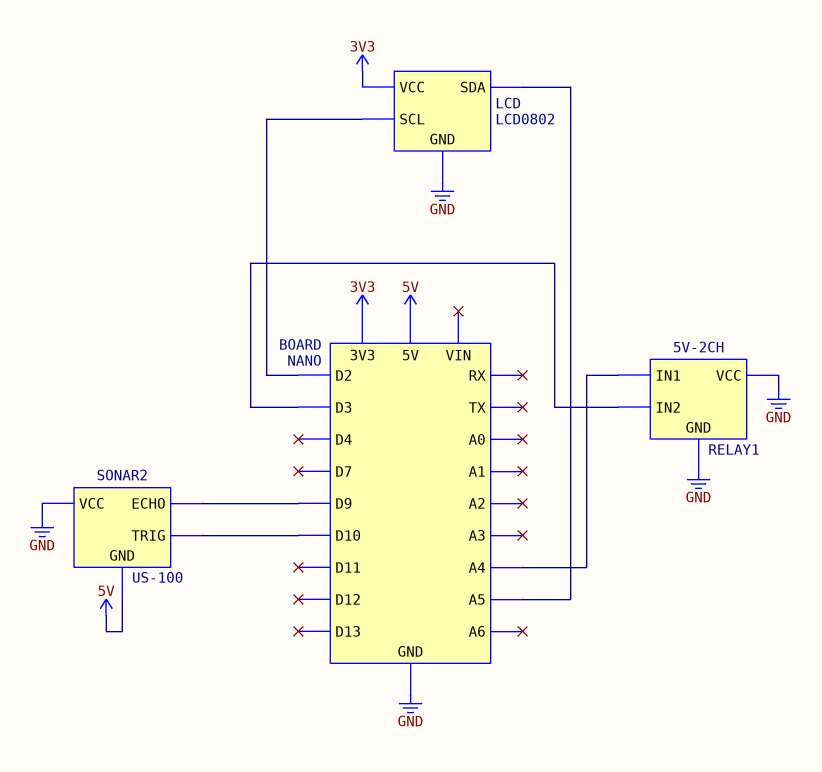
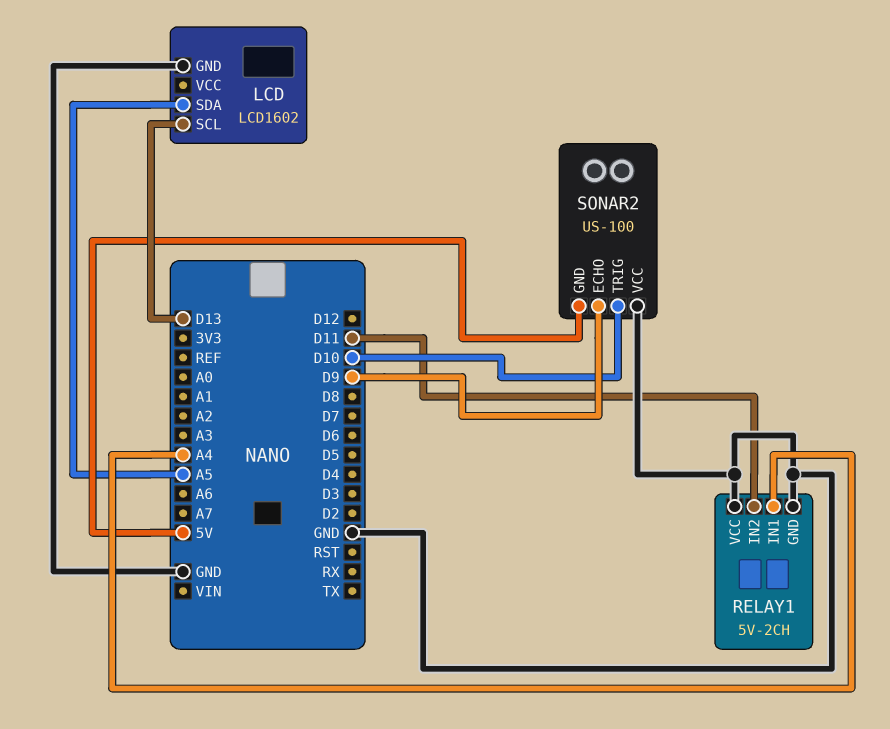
LCD: LCD0802 -> LCD1602
LCD pin SCL: D2 -> D13
LCD pin VCC: 3V3 -> none
RELAY1 pin IN2: D3 -> D11

